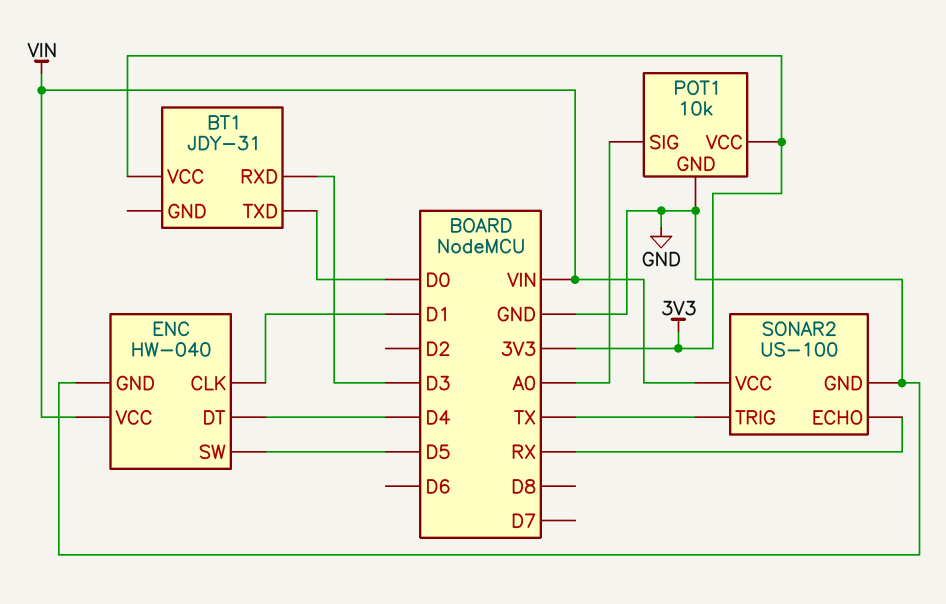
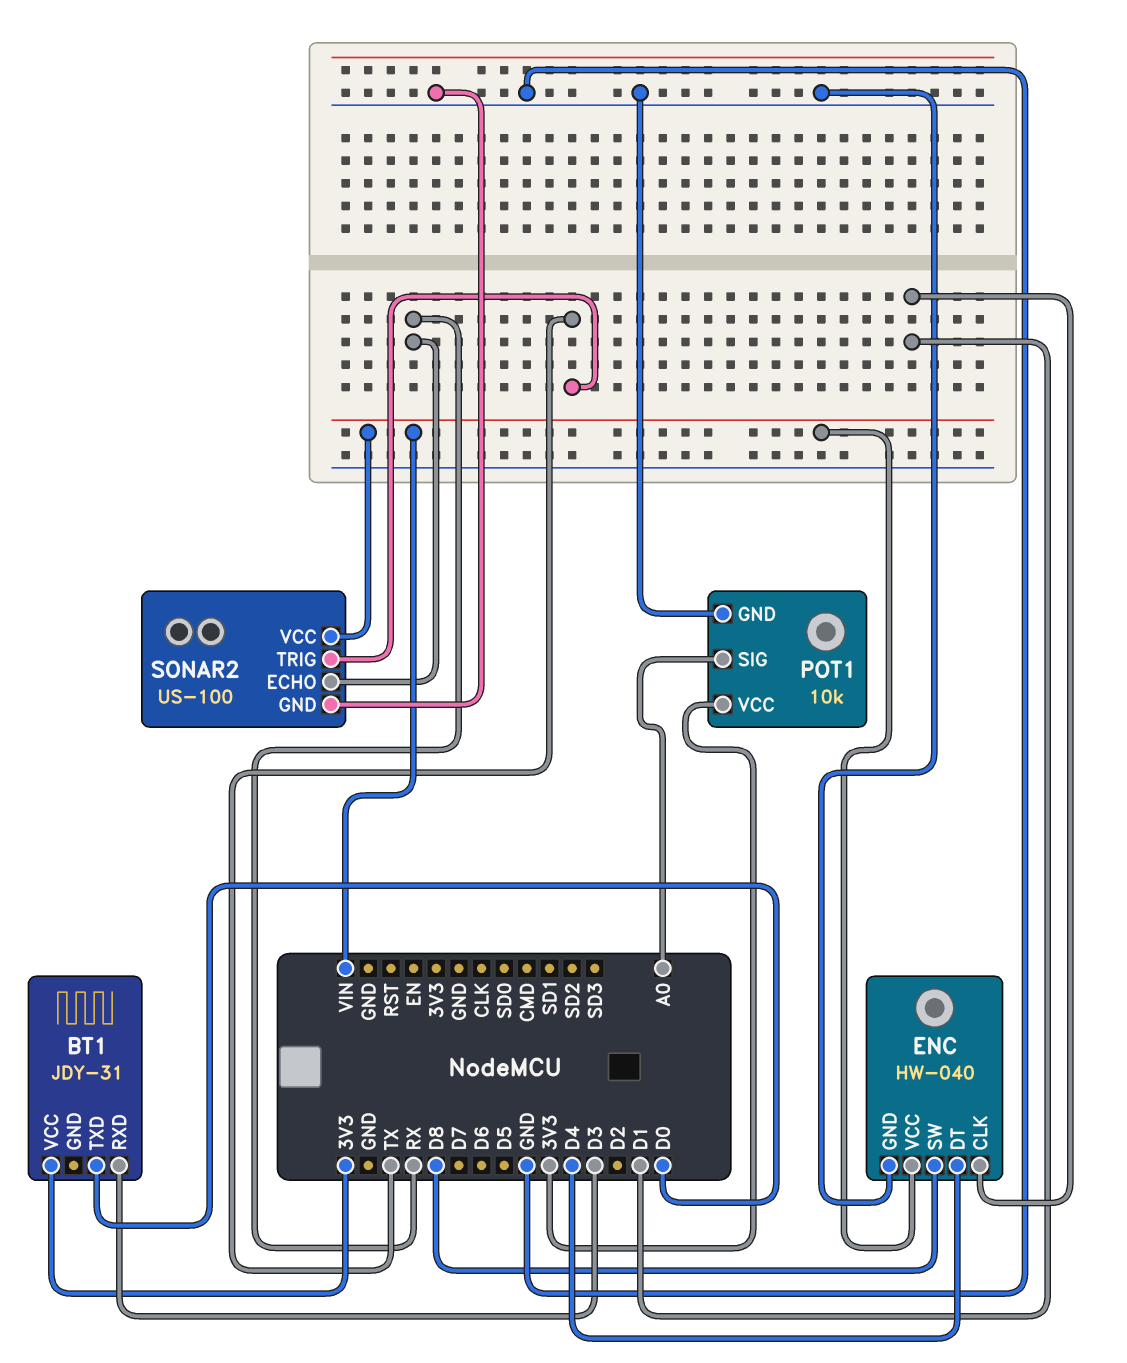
ENC pin SW: D5 -> D8

